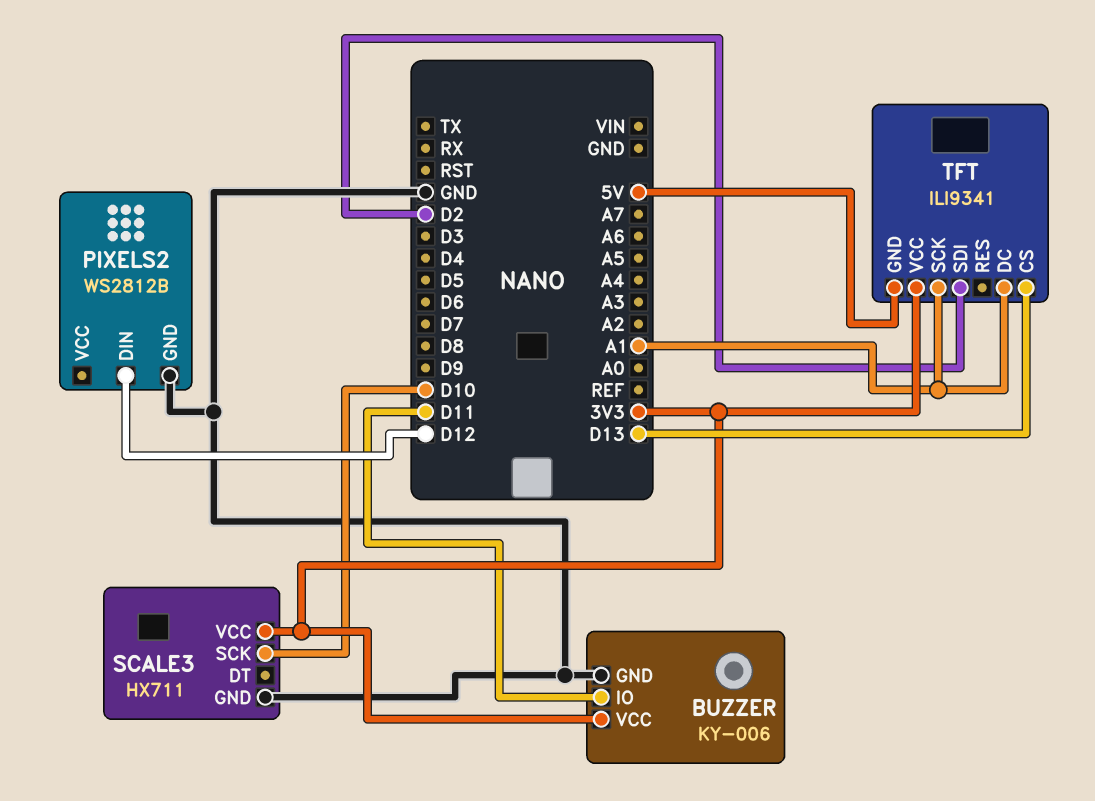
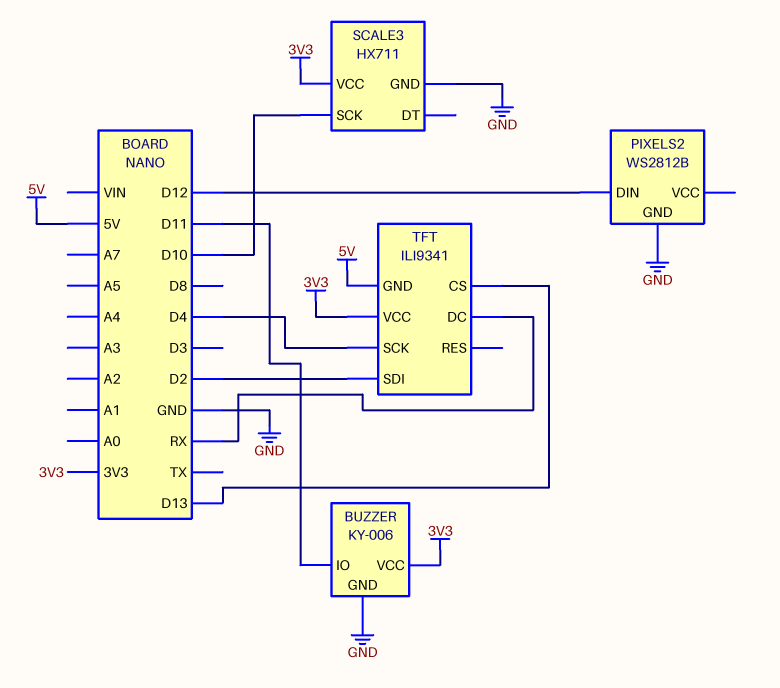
TFT pin DC: A1 -> RX
TFT pin SCK: A1 -> D4

